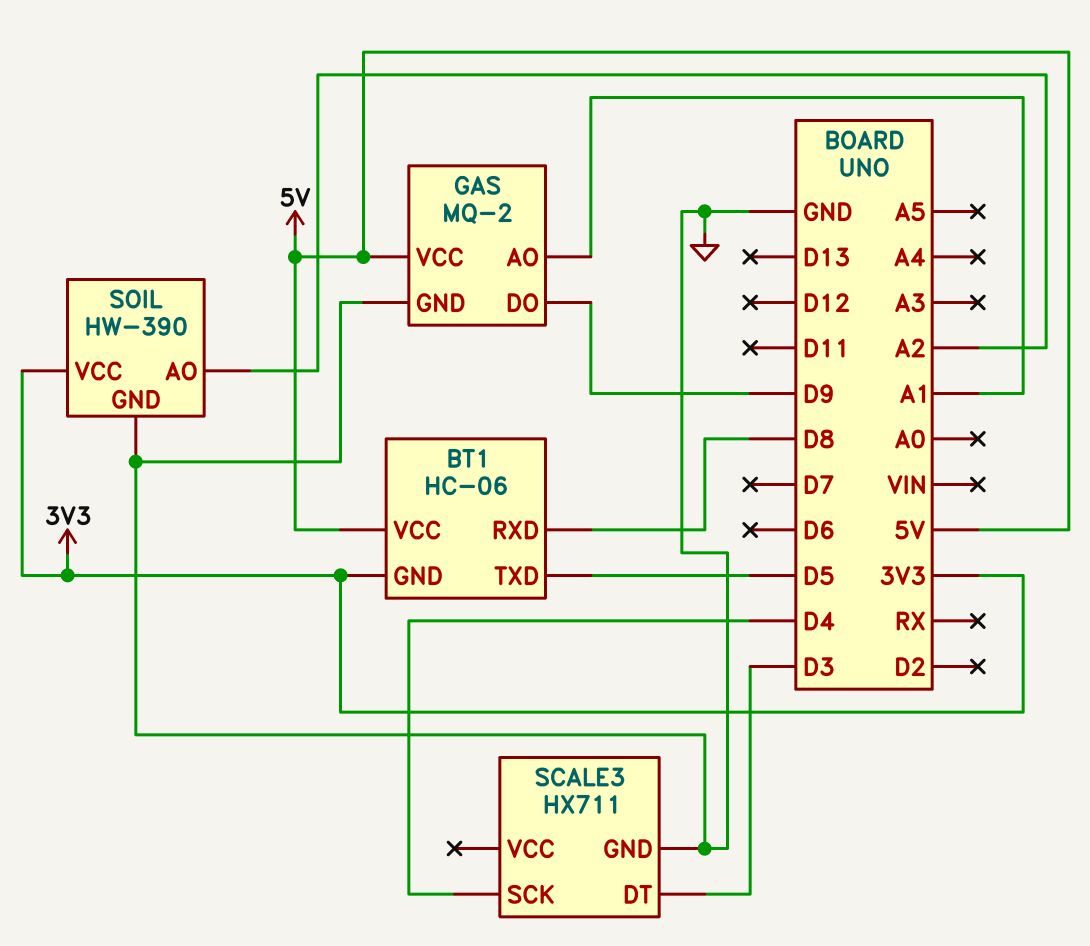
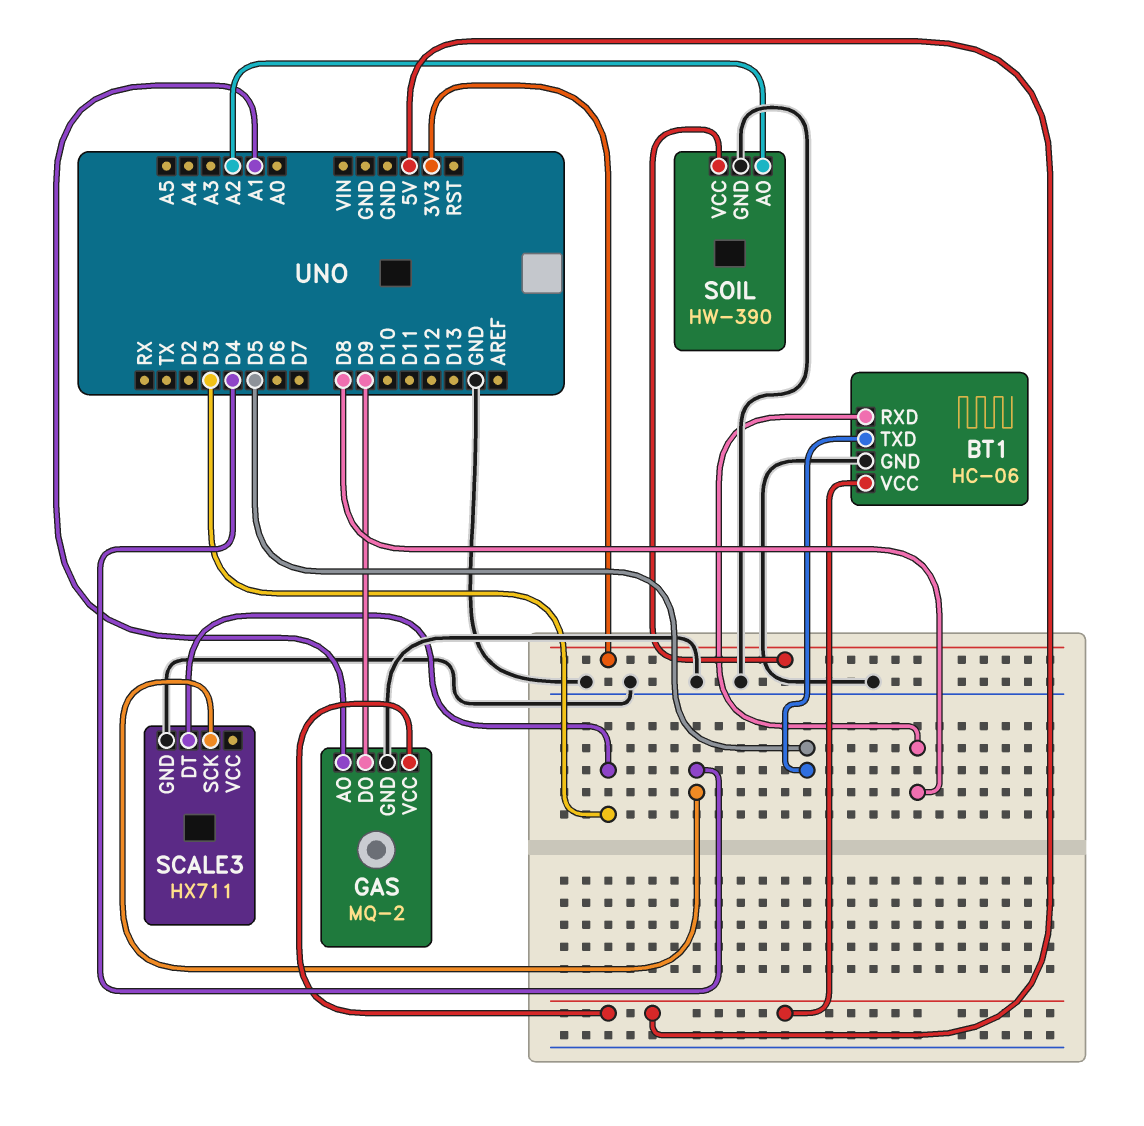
BT1 pin GND: 3V3 -> GND

